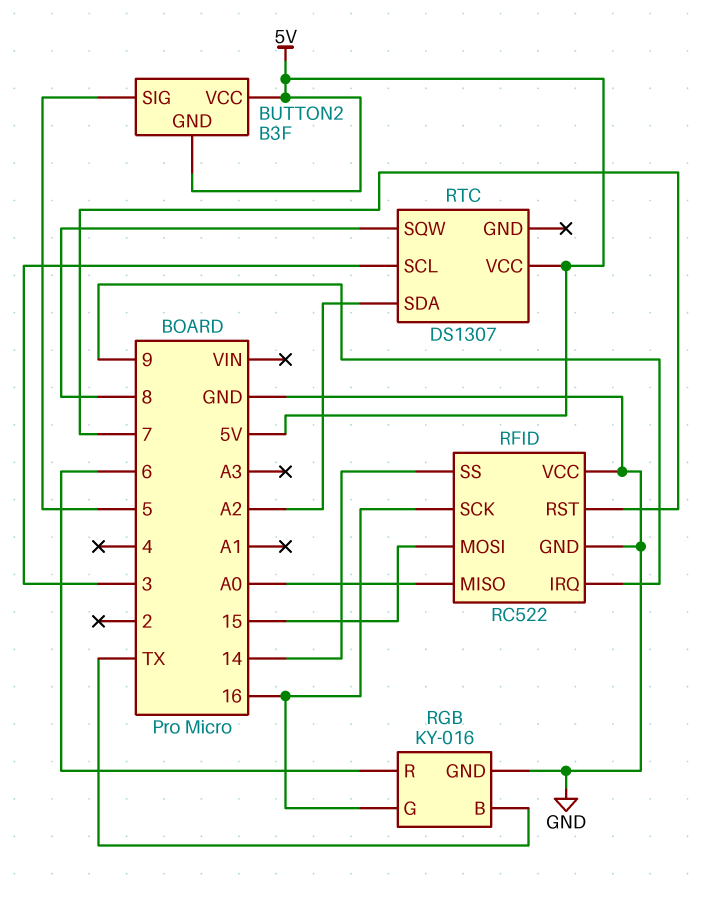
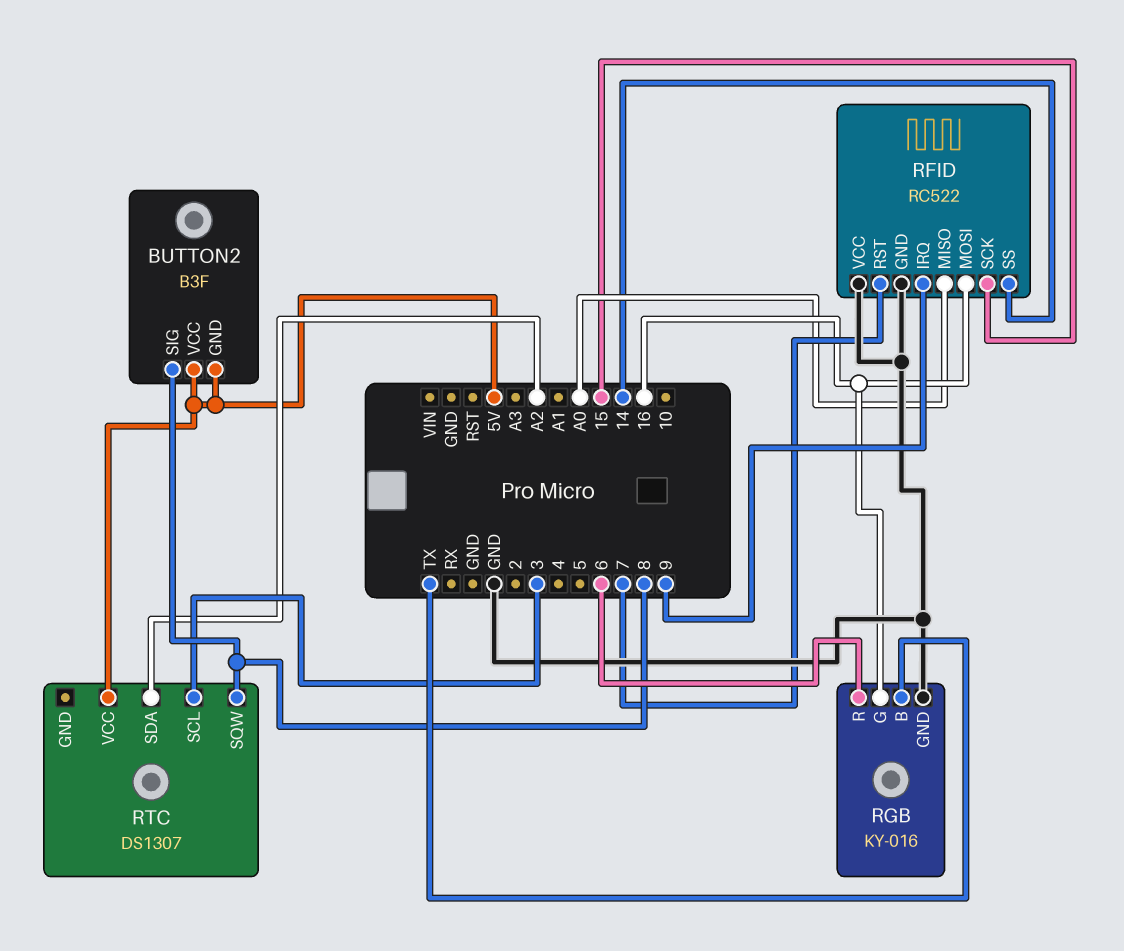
BUTTON2 pin SIG: 5 -> 8
RFID pin MOSI: 15 -> 16
RFID pin SCK: 16 -> 15

